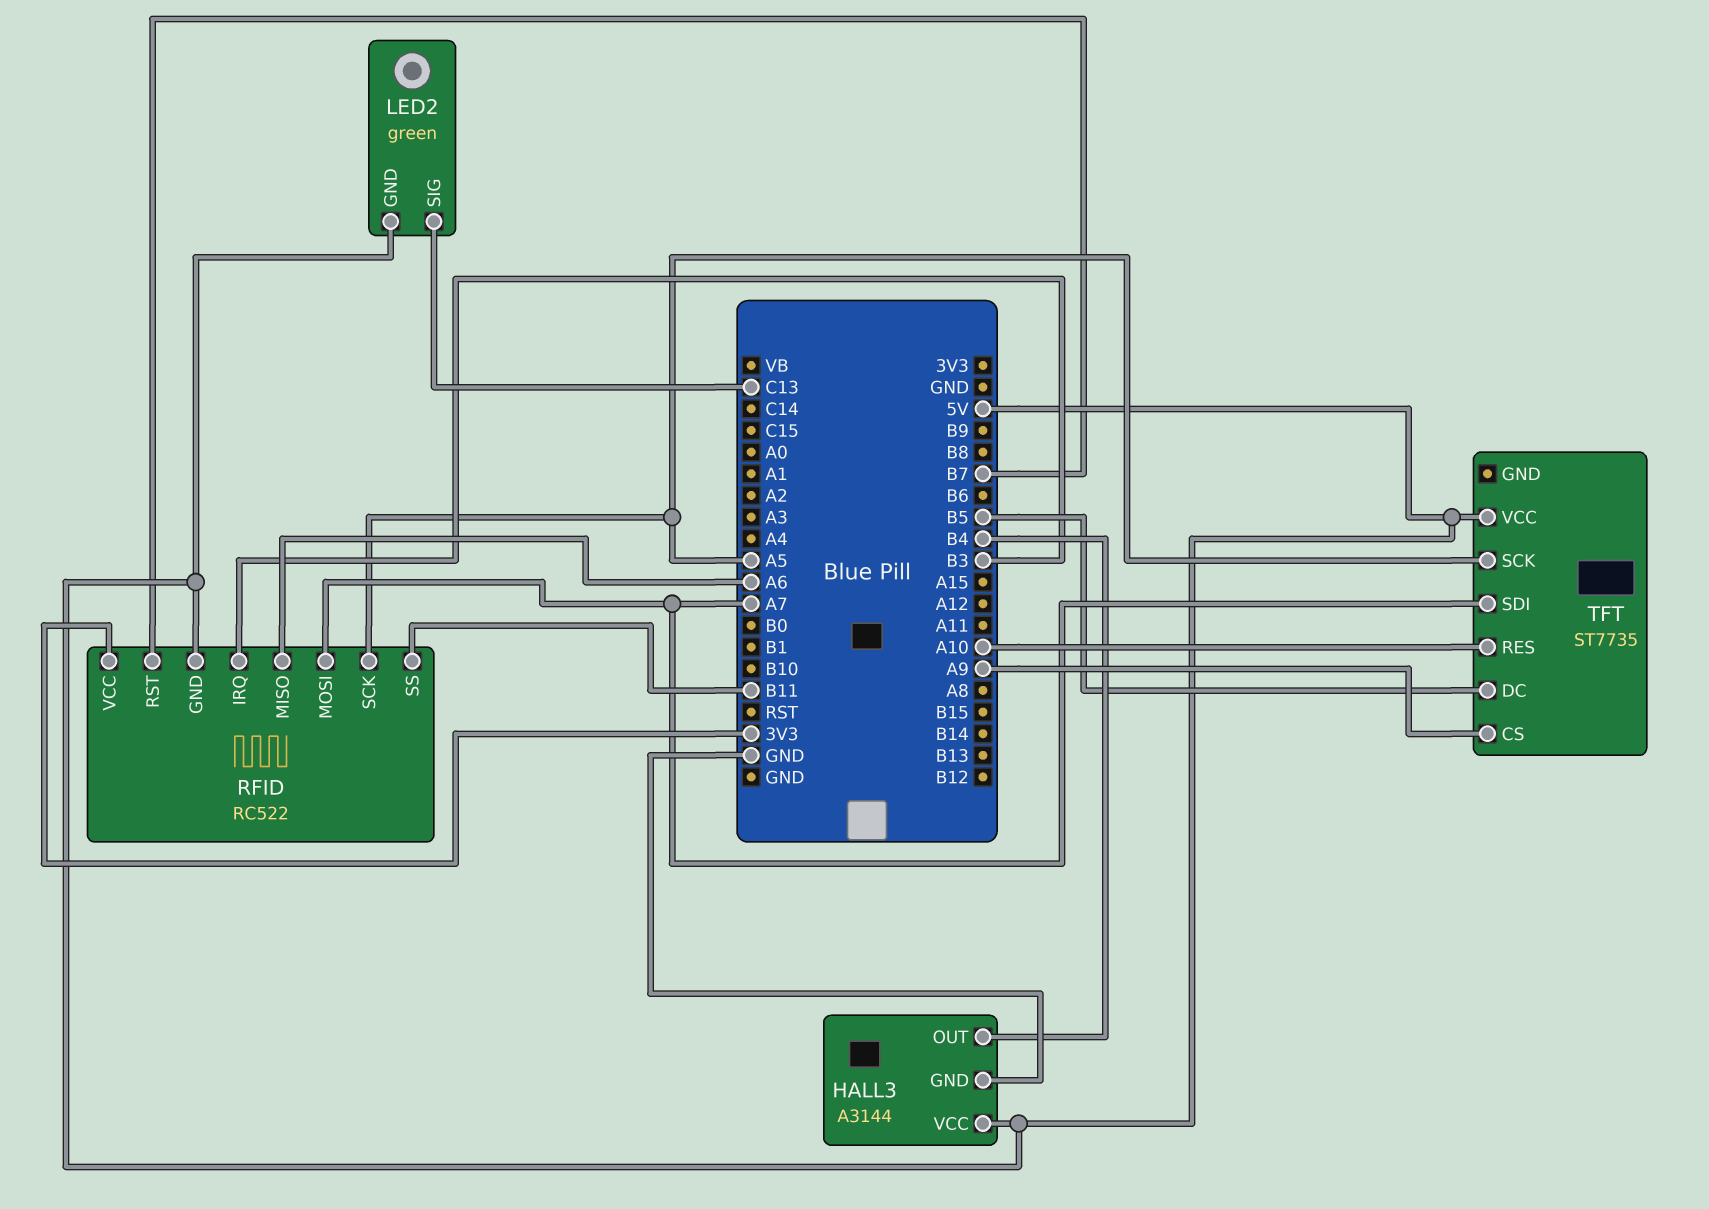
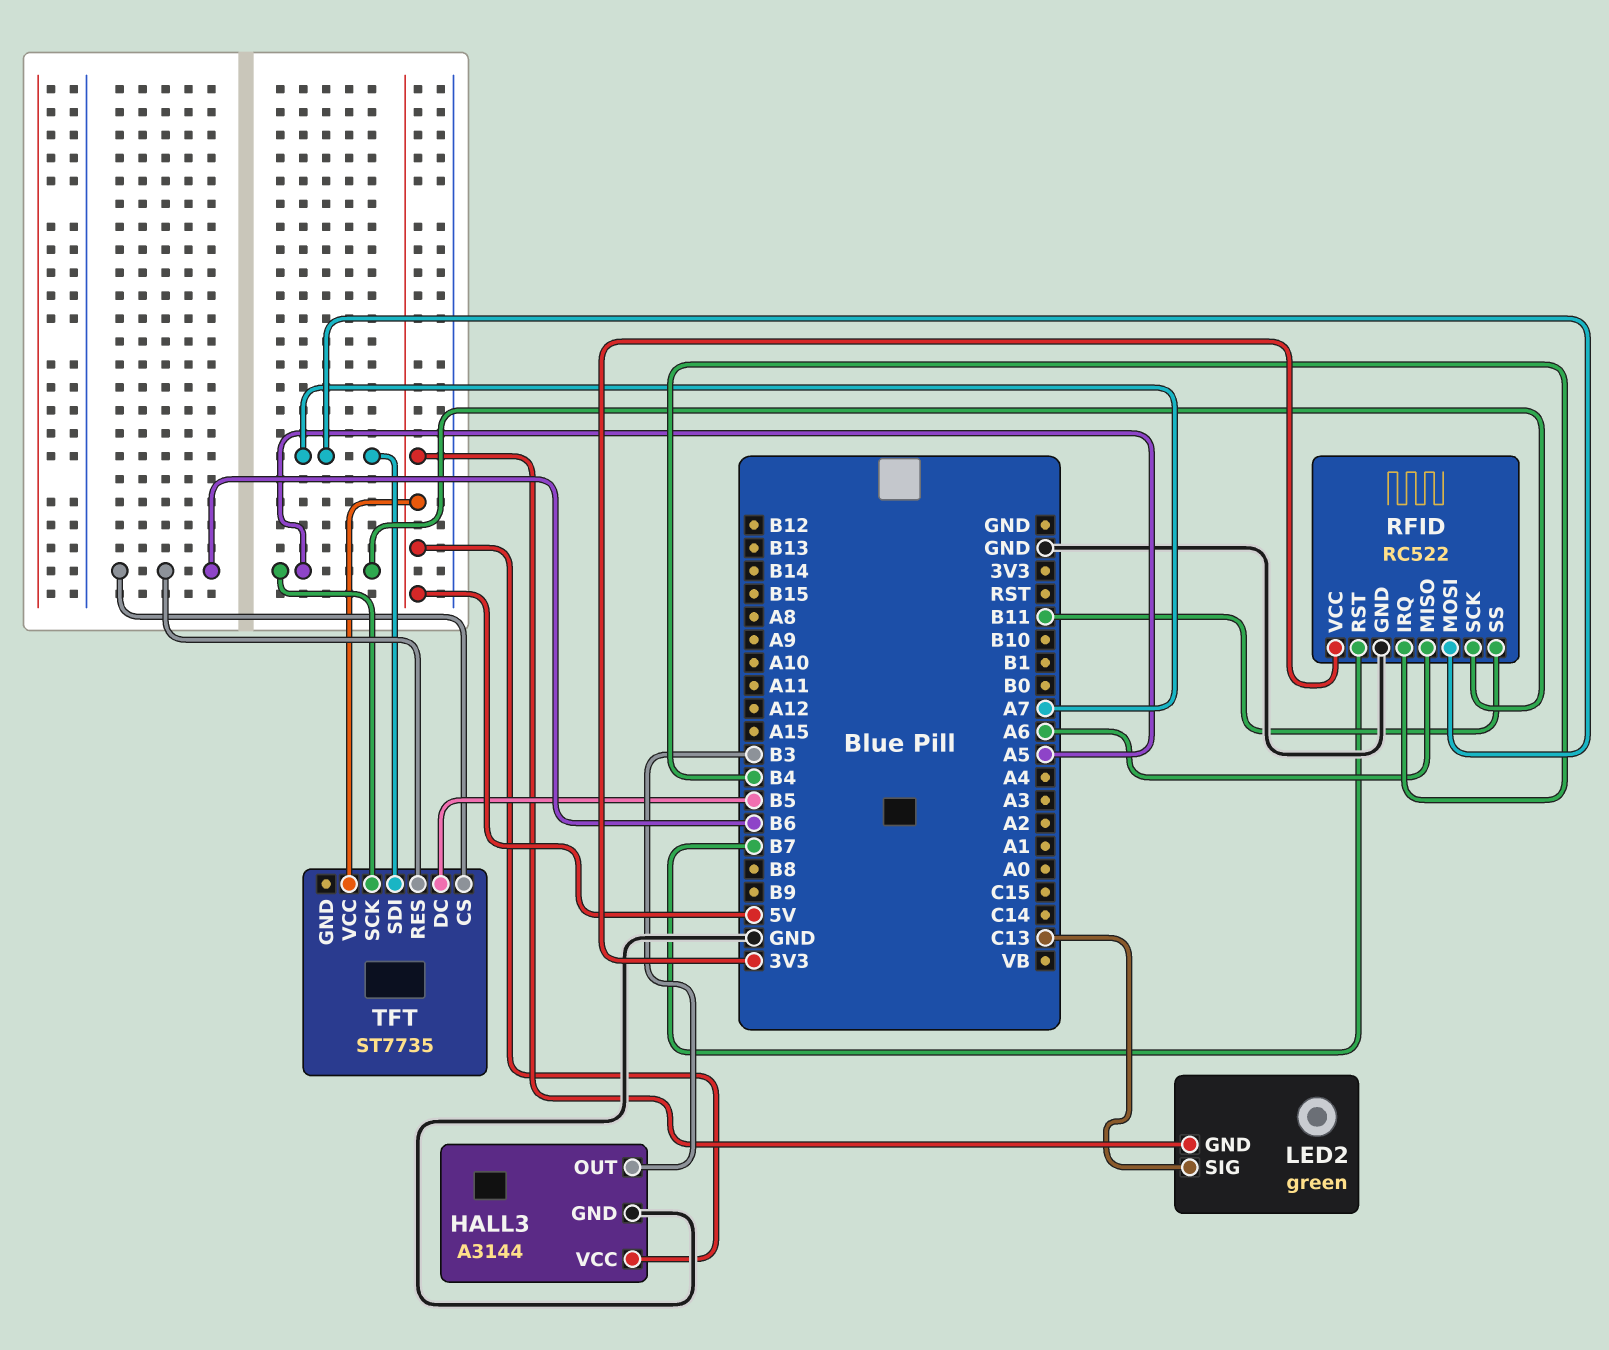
HALL3 pin OUT: B4 -> B3
RFID pin GND: 5V -> GND
RFID pin IRQ: B3 -> B4
TFT pin CS: A9 -> B6
TFT pin RES: A10 -> B6

